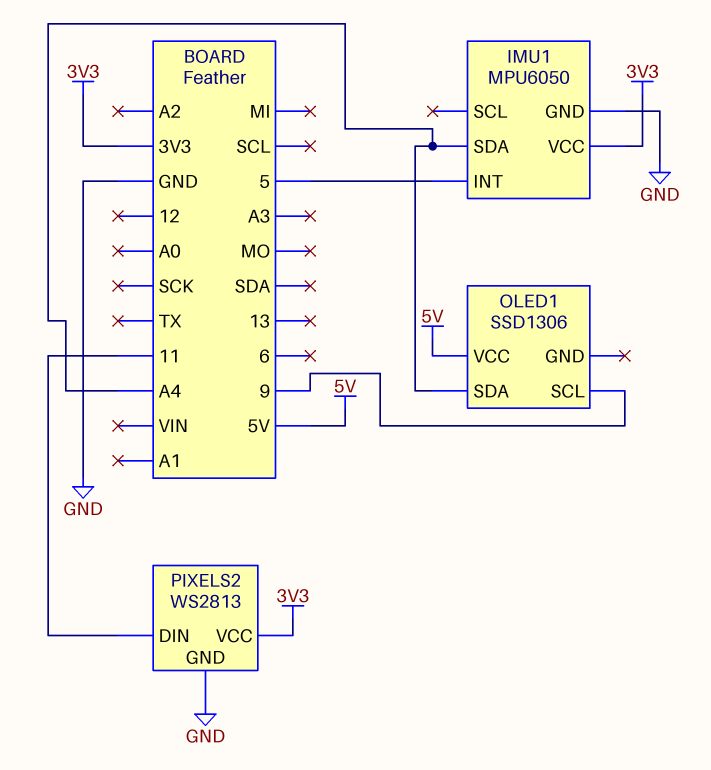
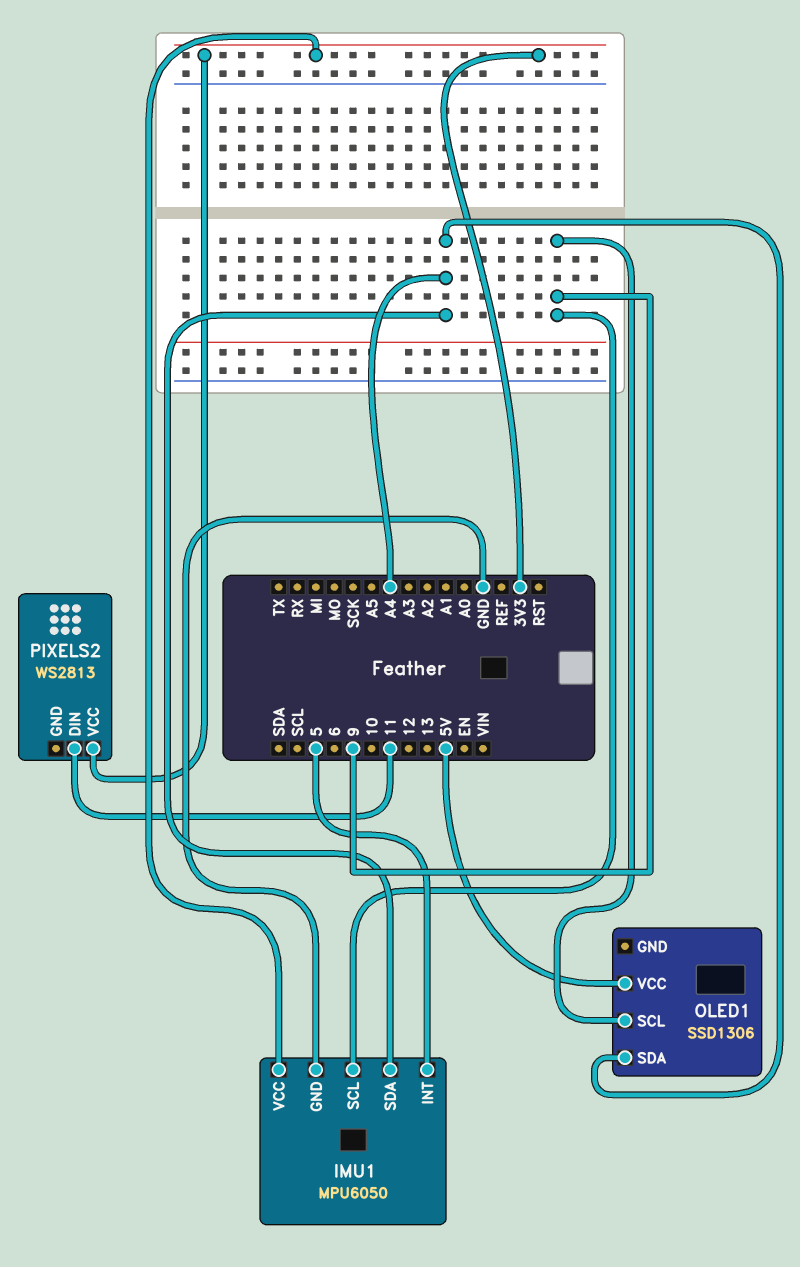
IMU1 pin SCL: none -> 9
PIXELS2 pin GND: GND -> none

